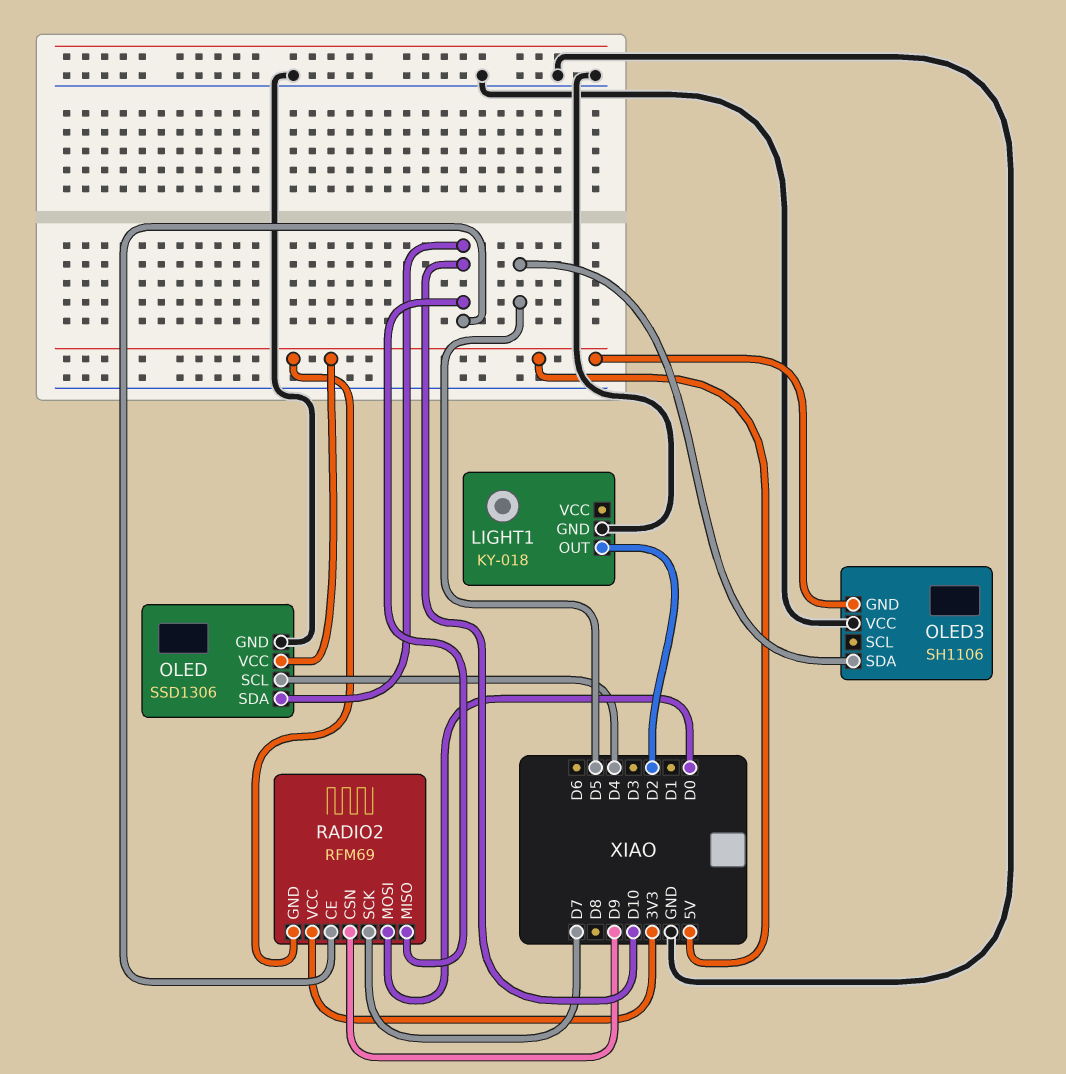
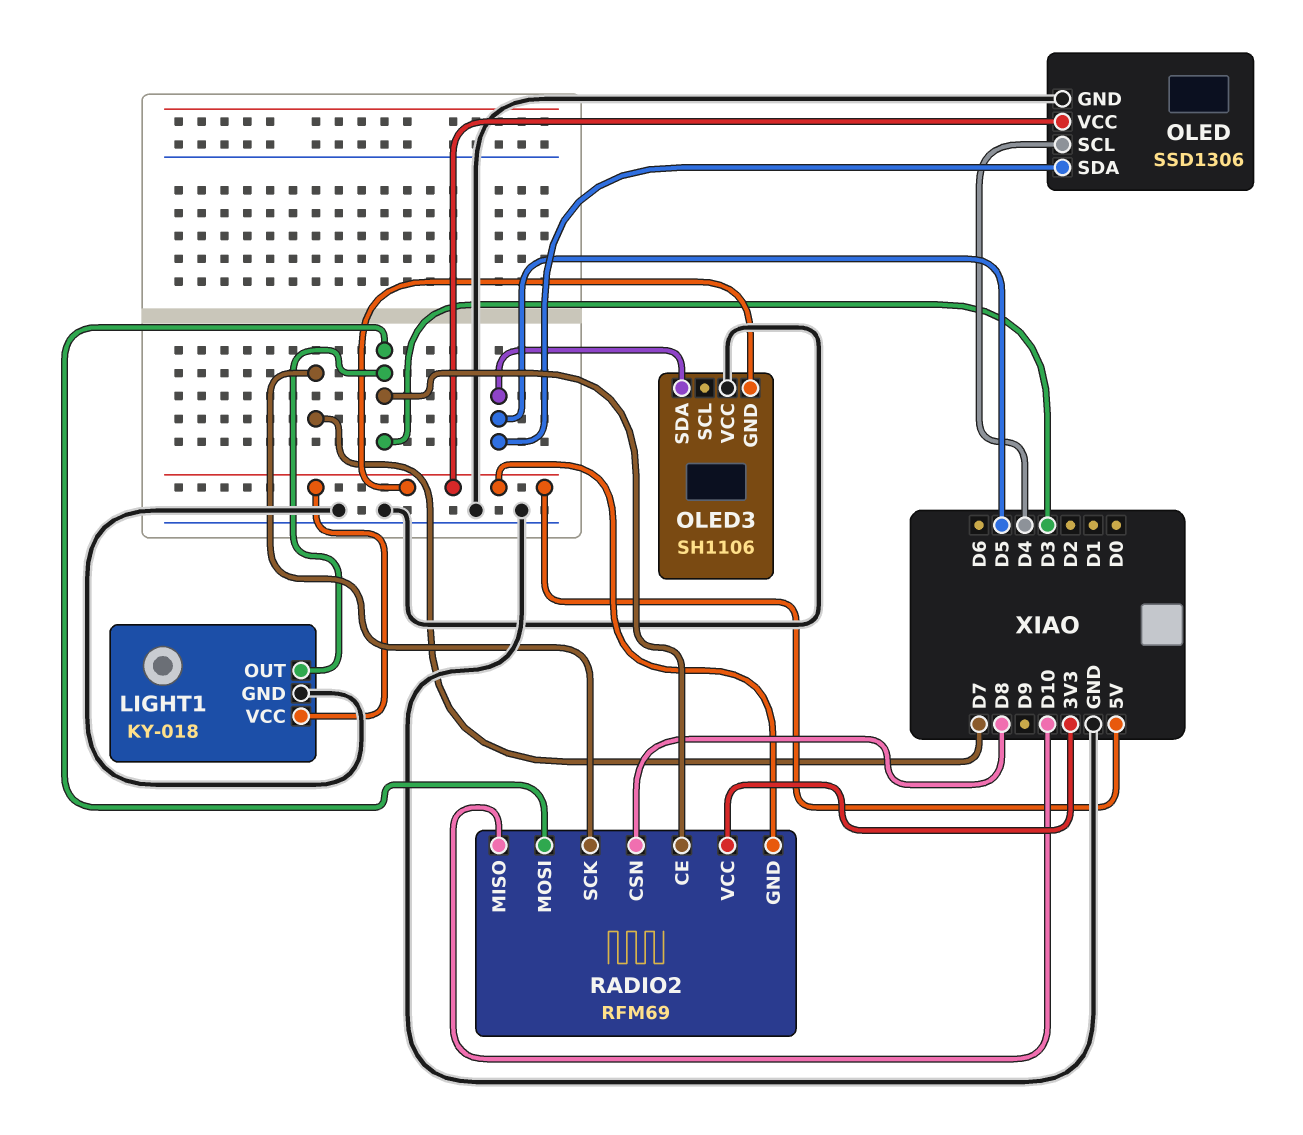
LIGHT1 pin OUT: D2 -> D3
LIGHT1 pin VCC: none -> 5V
OLED pin SDA: D10 -> D5
RADIO2 pin CE: D10 -> D3
RADIO2 pin CSN: D9 -> D8
RADIO2 pin MOSI: D0 -> D3

